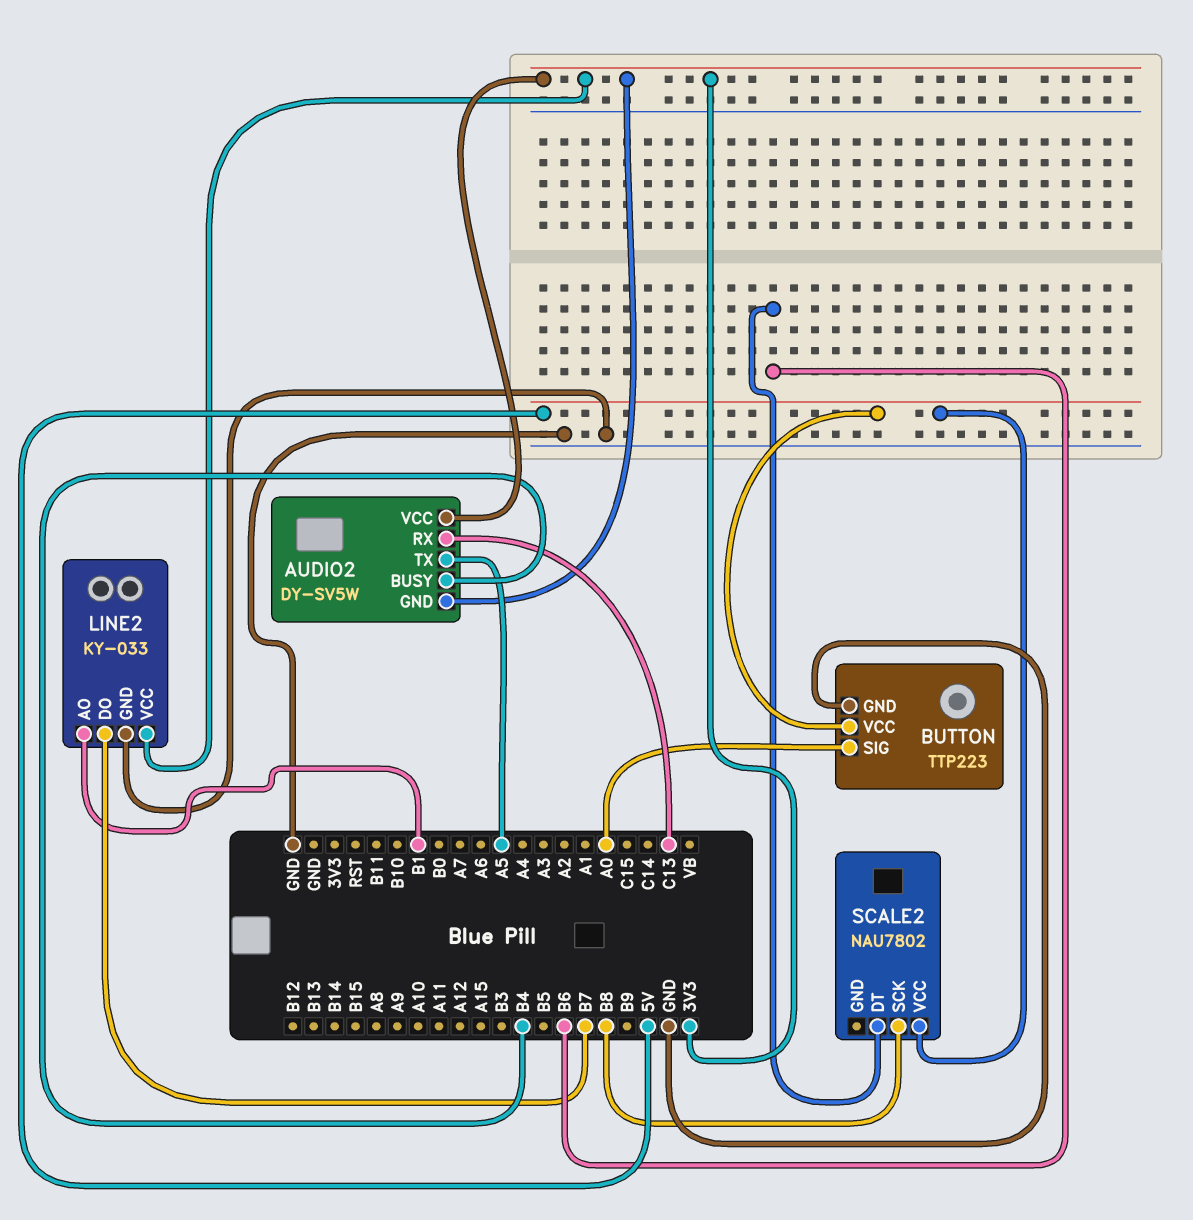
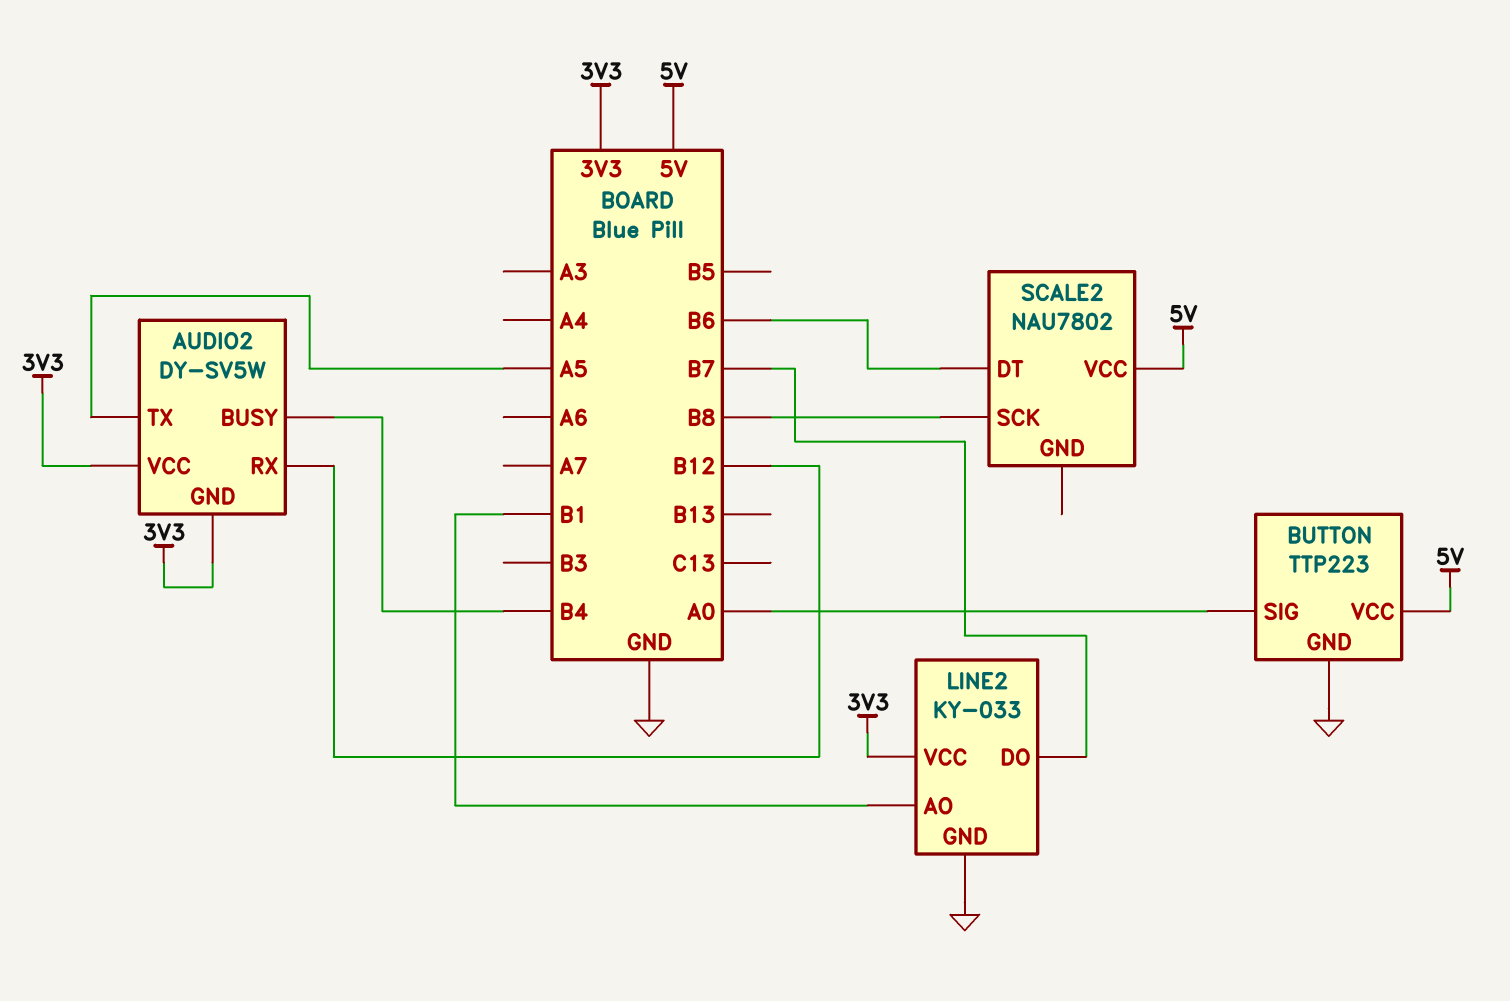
AUDIO2 pin RX: C13 -> B12

